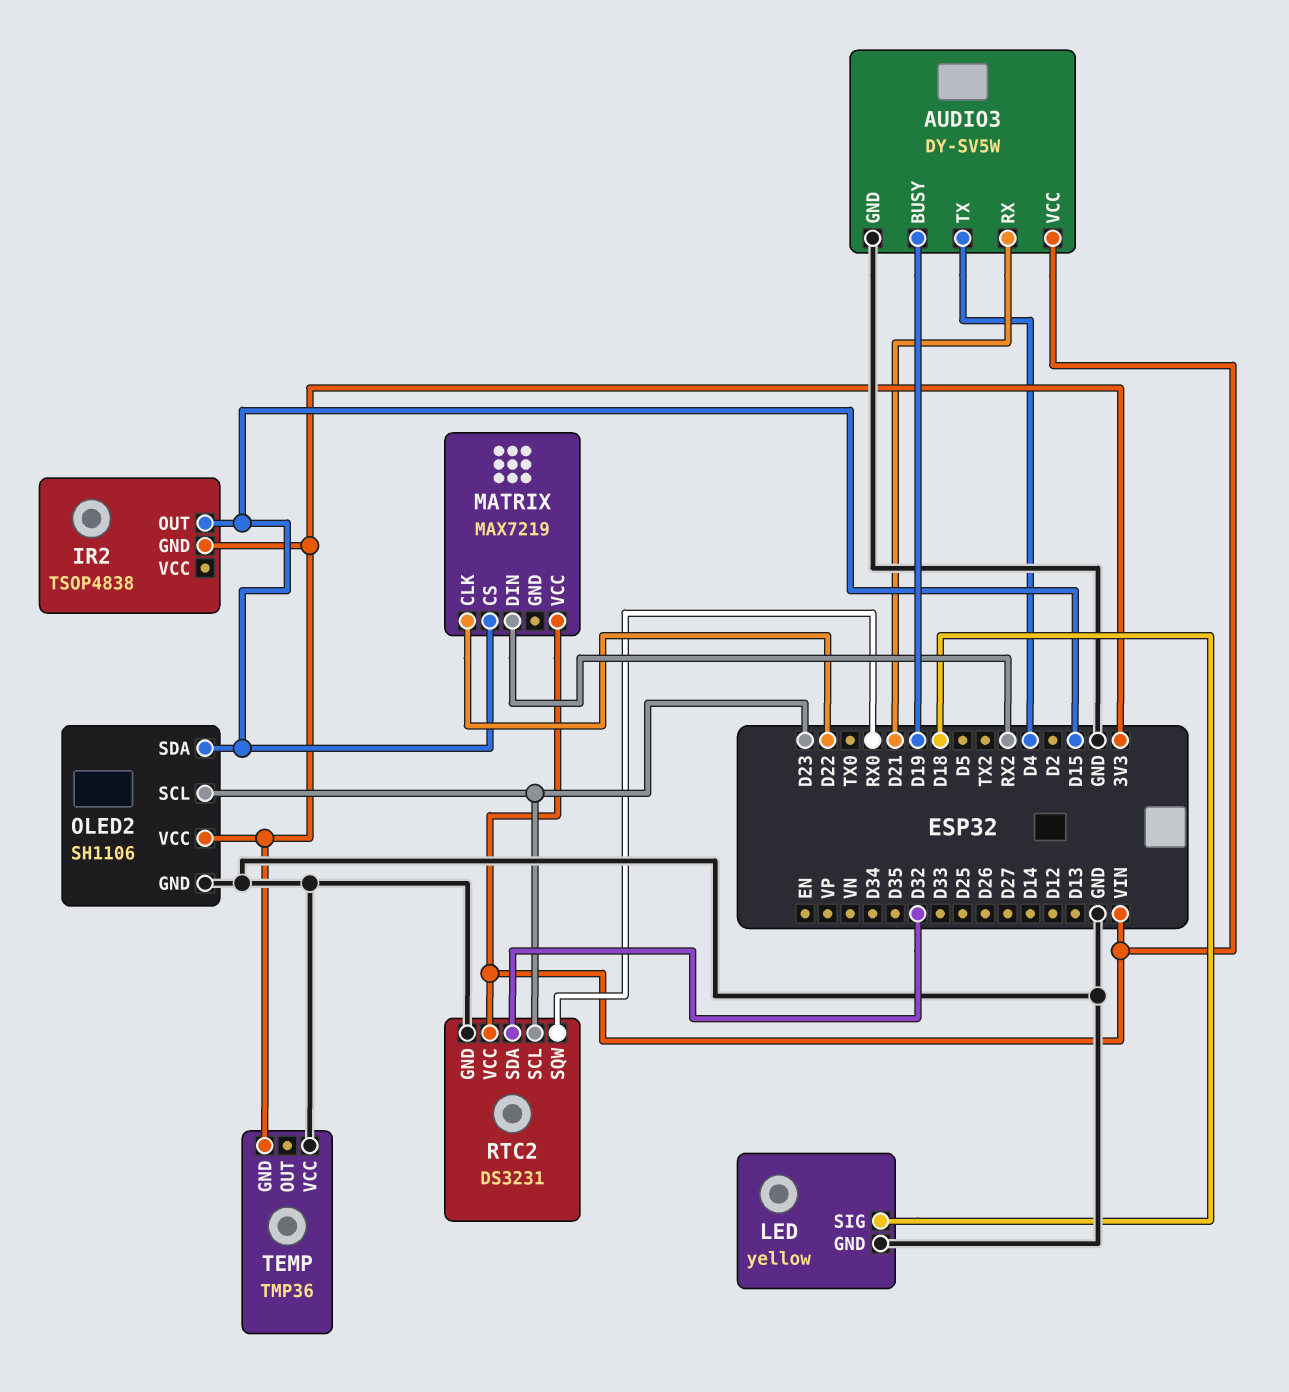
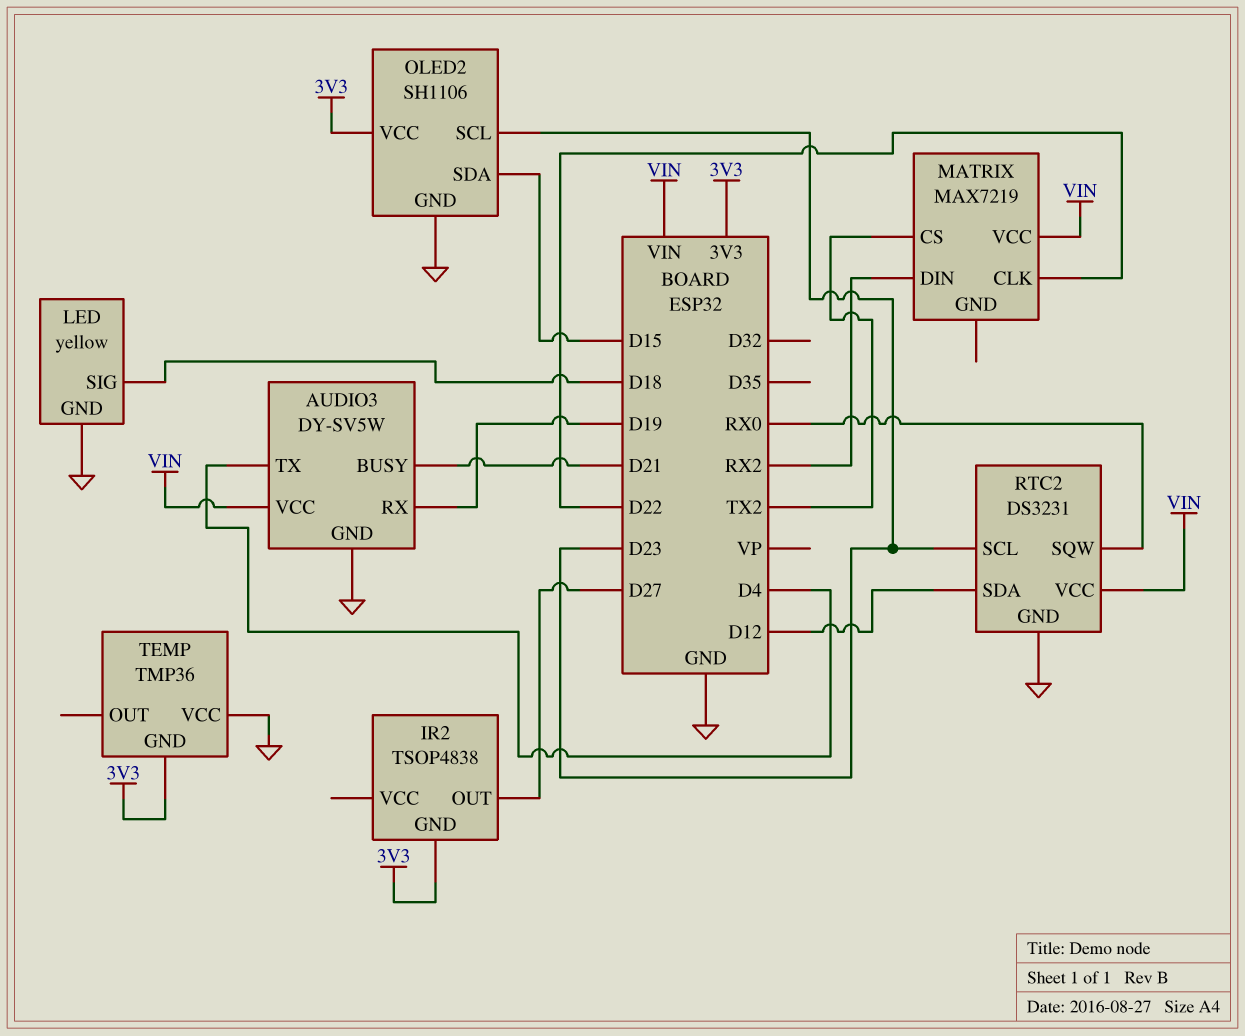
AUDIO3 pin BUSY: D19 -> D21
AUDIO3 pin RX: D21 -> D19
IR2 pin OUT: D15 -> D27
MATRIX pin CS: D15 -> TX2
RTC2 pin SDA: D32 -> D12

